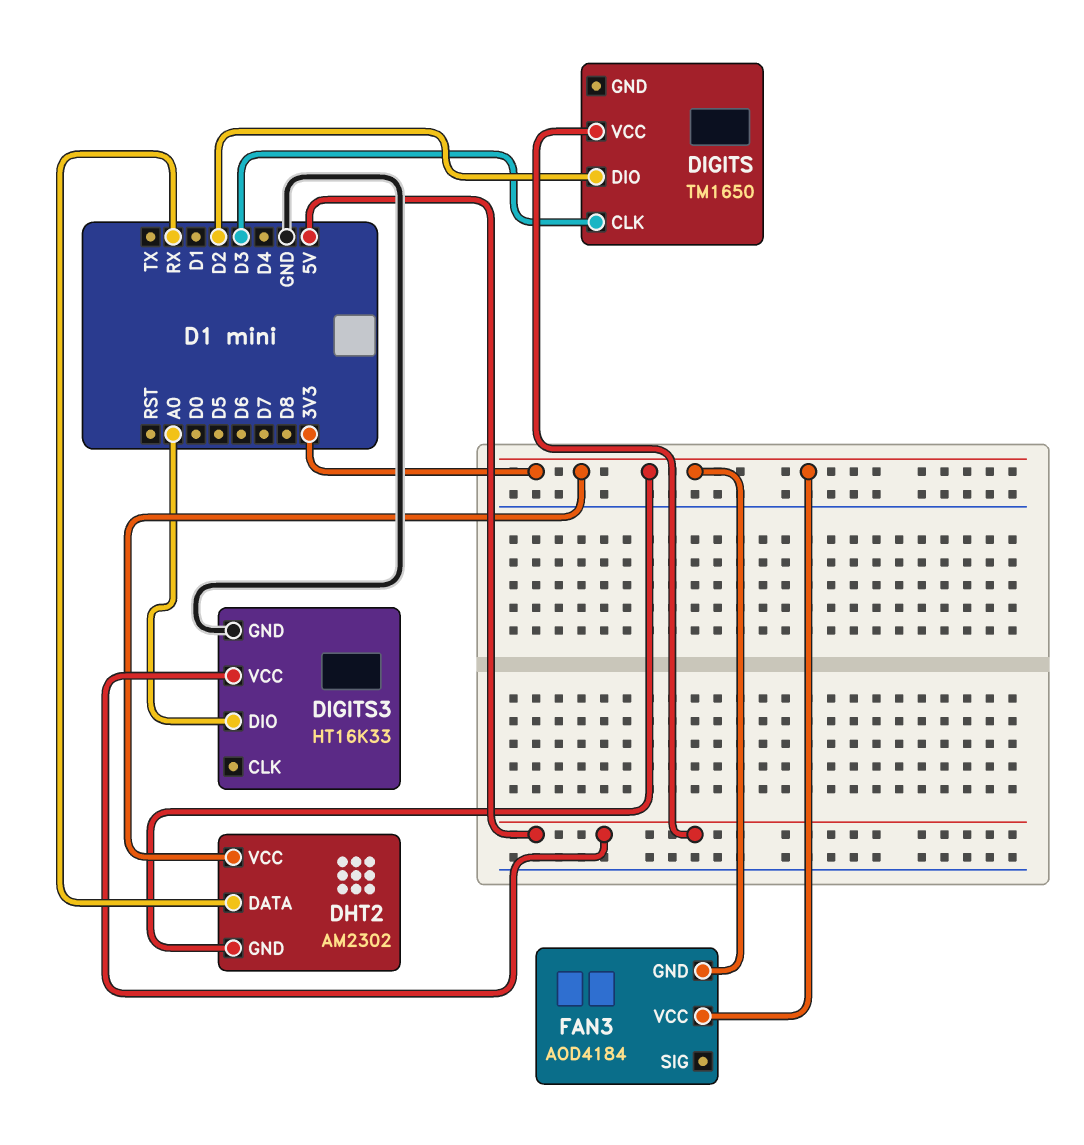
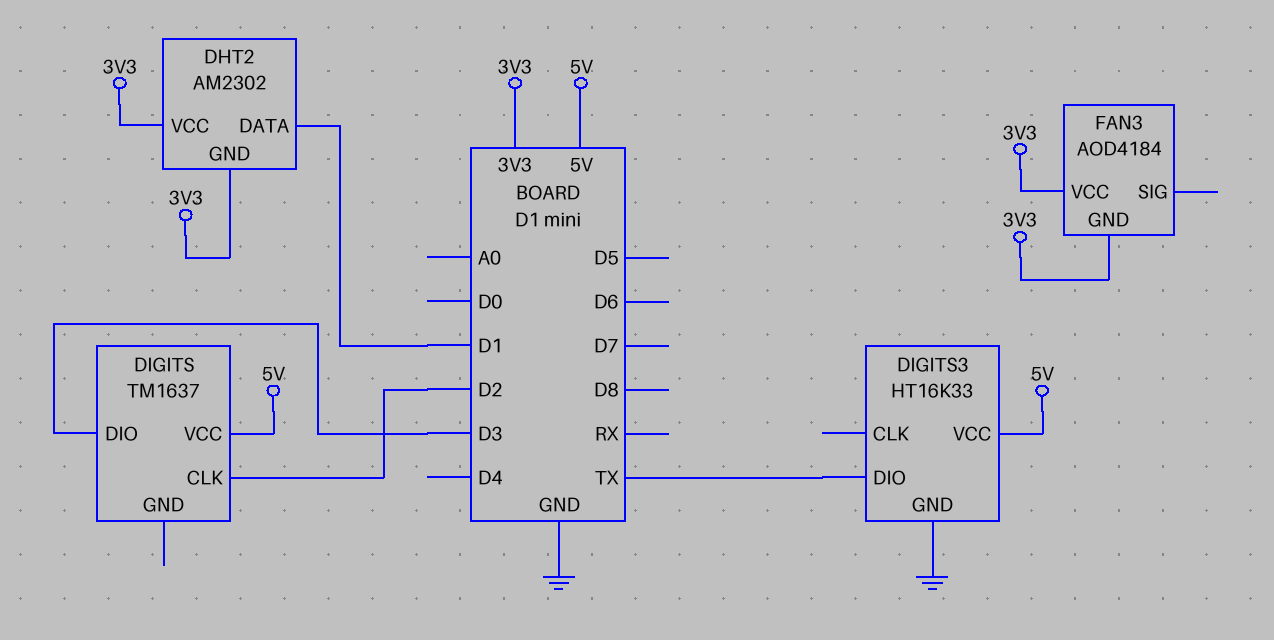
DHT2 pin DATA: RX -> D1
DIGITS: TM1650 -> TM1637
DIGITS pin CLK: D3 -> D2
DIGITS pin DIO: D2 -> D3
DIGITS3 pin DIO: A0 -> TX

